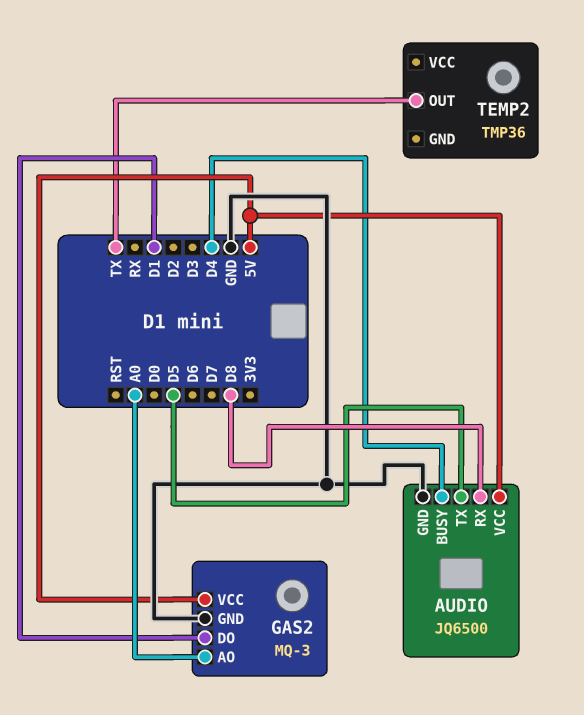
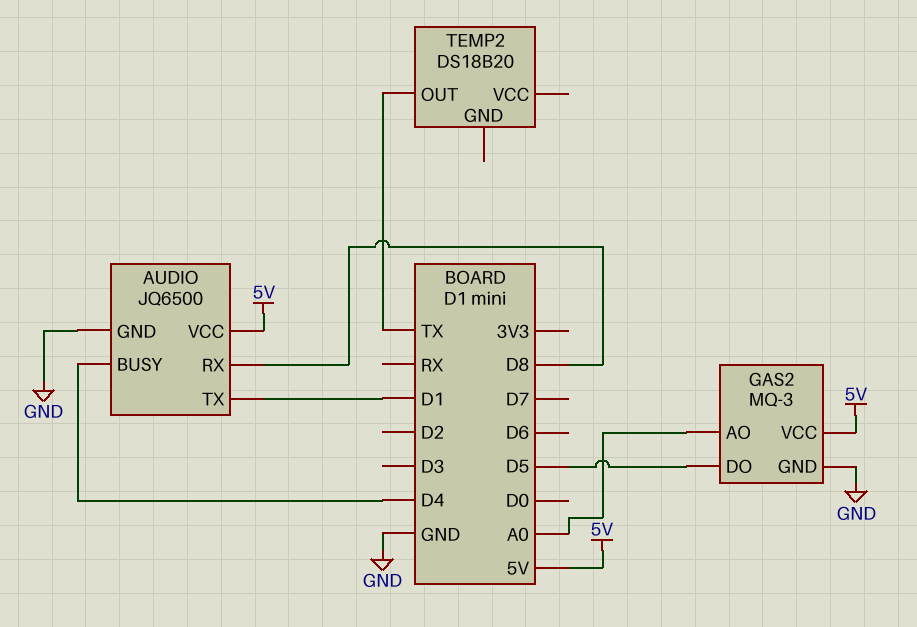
AUDIO pin TX: D5 -> D1
GAS2 pin DO: D1 -> D5
TEMP2: TMP36 -> DS18B20

